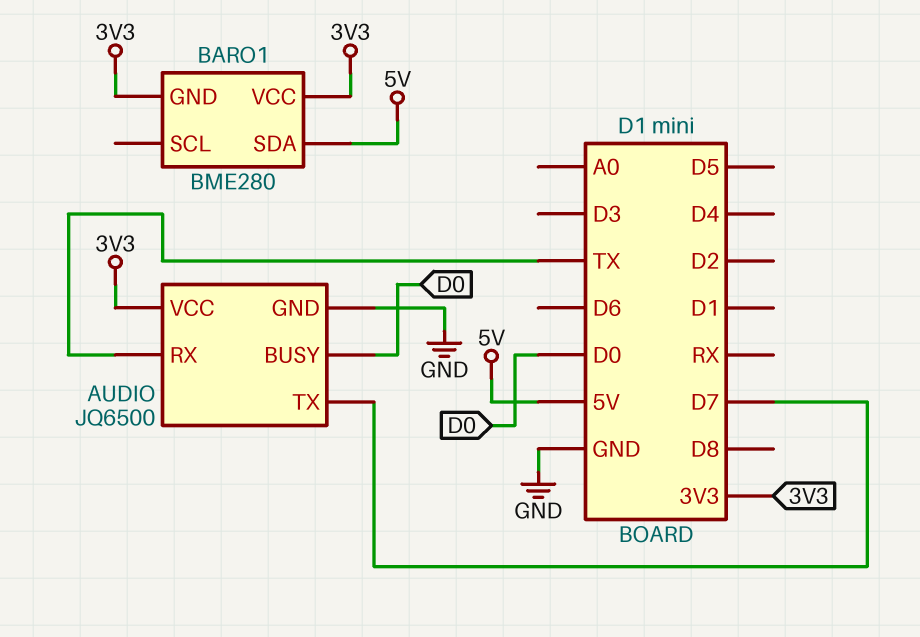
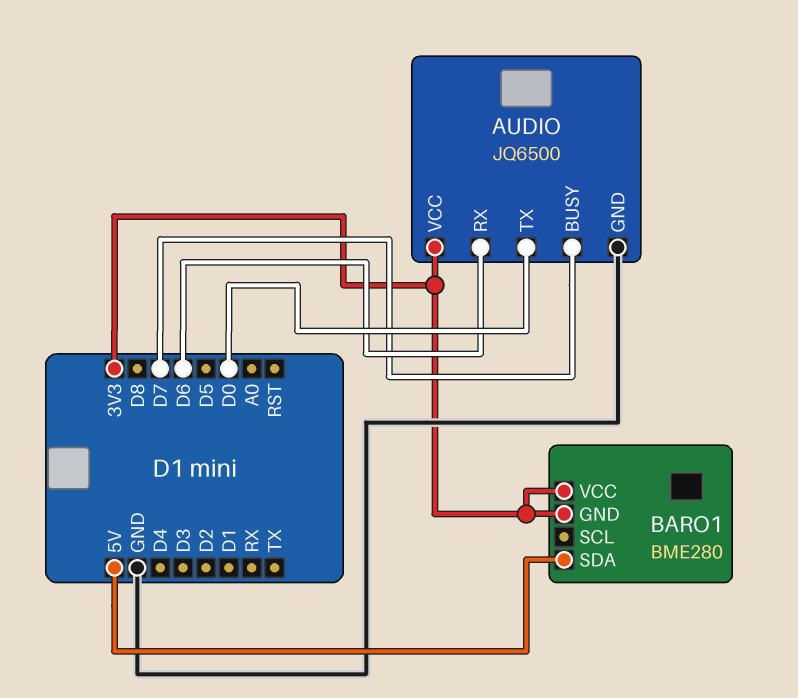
AUDIO pin BUSY: D0 -> D7
AUDIO pin RX: TX -> D6
AUDIO pin TX: D7 -> D0

